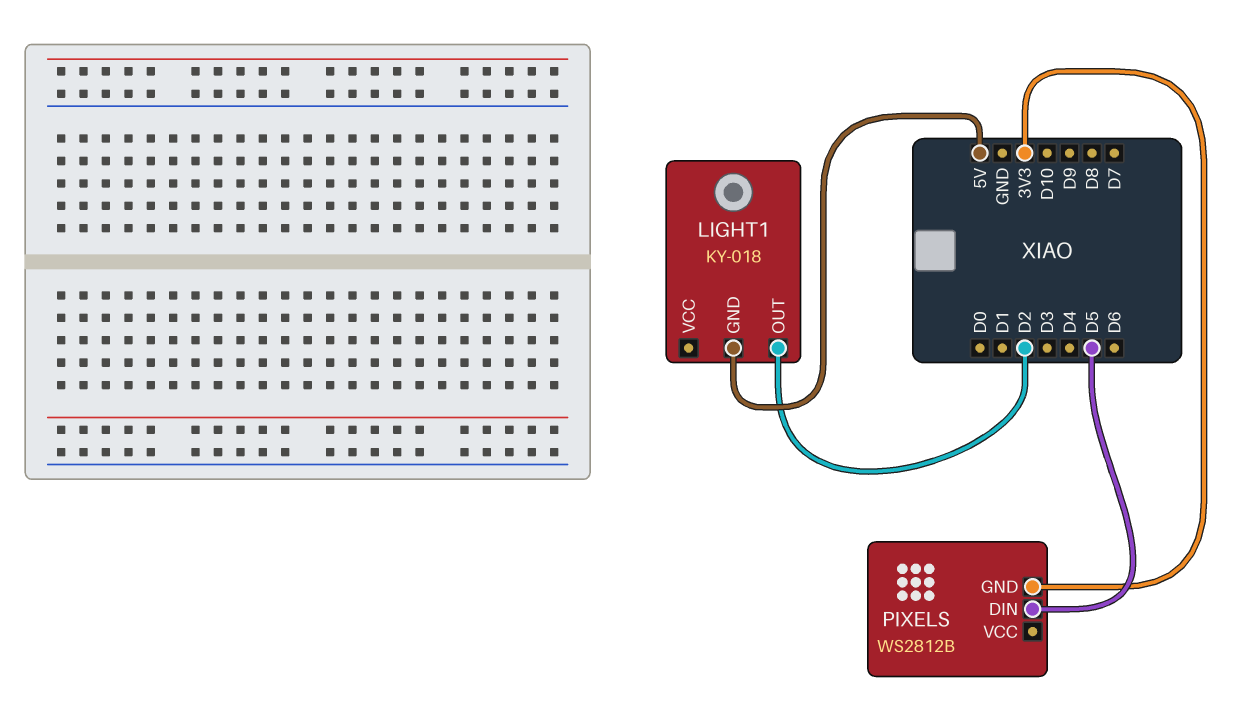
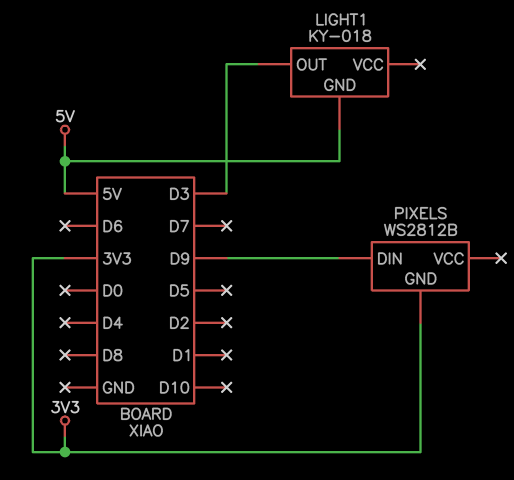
LIGHT1 pin OUT: D2 -> D3
PIXELS pin DIN: D5 -> D9

